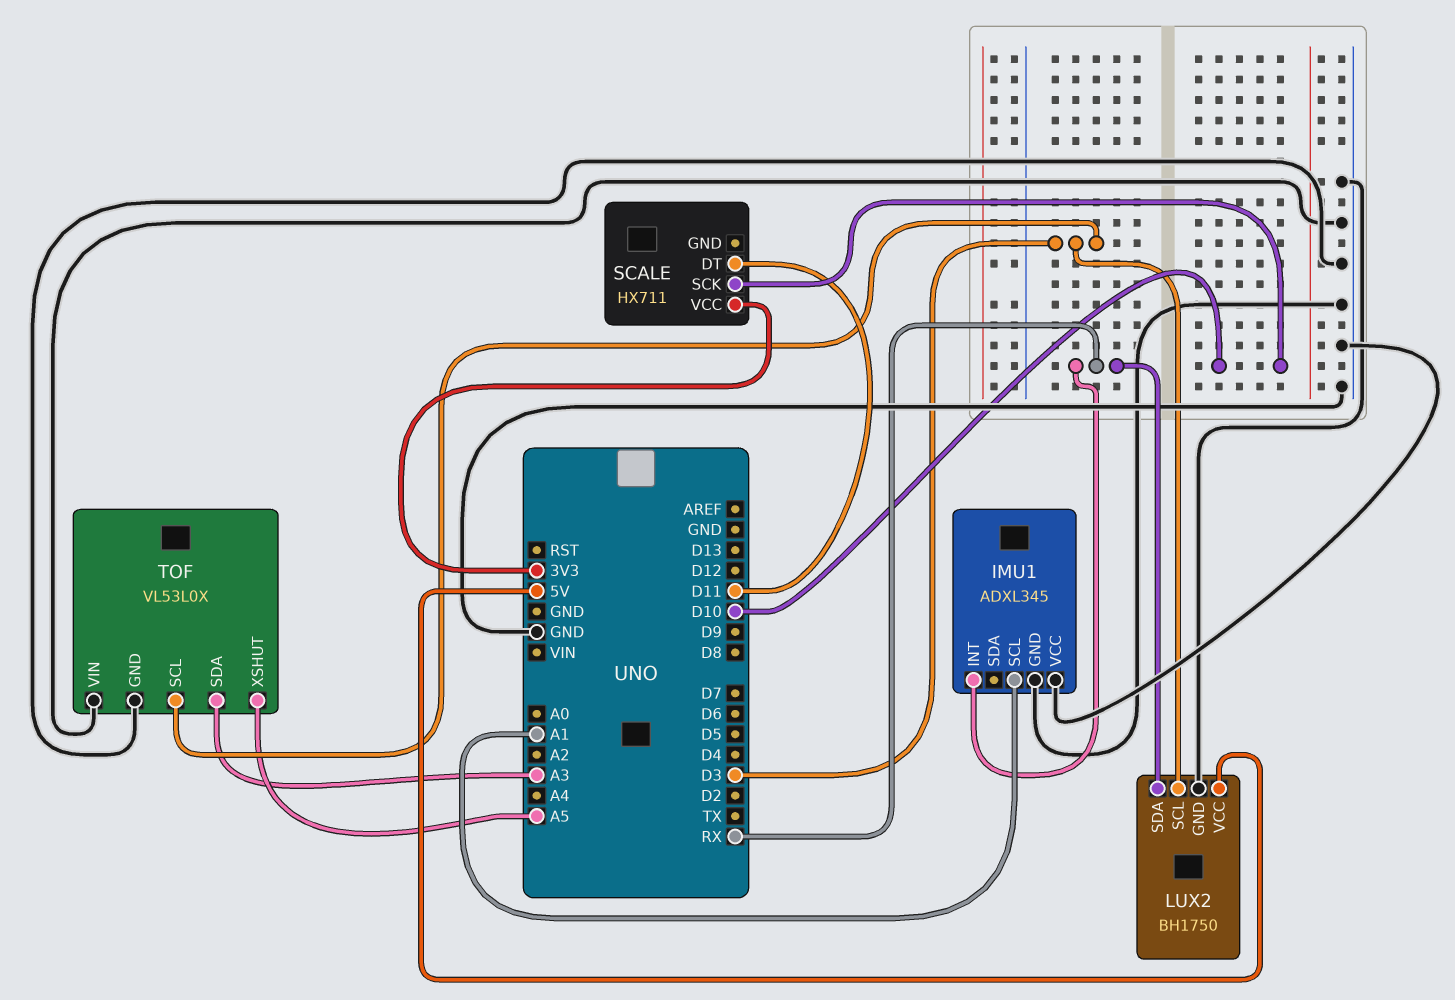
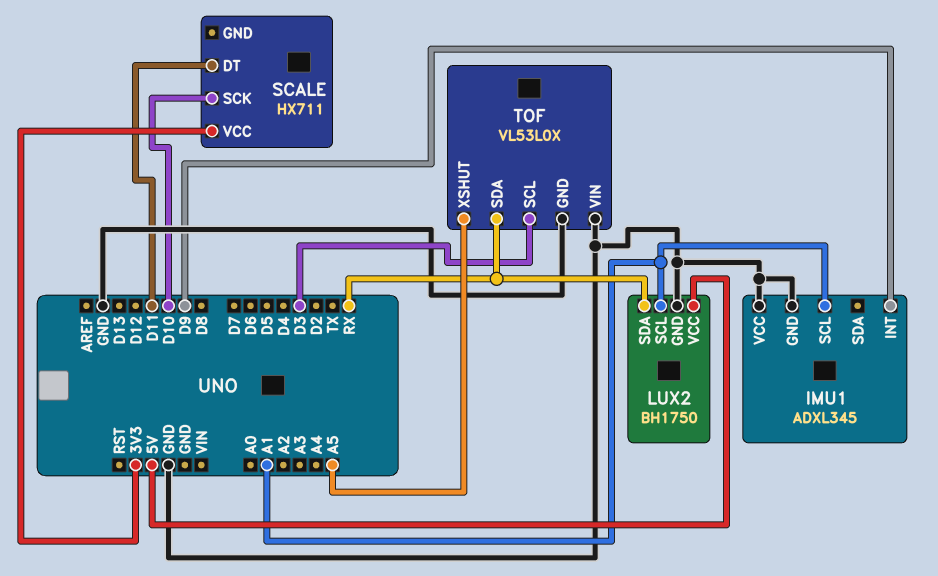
IMU1 pin INT: RX -> D9
LUX2 pin SCL: D3 -> A1
TOF pin SDA: A3 -> RX

